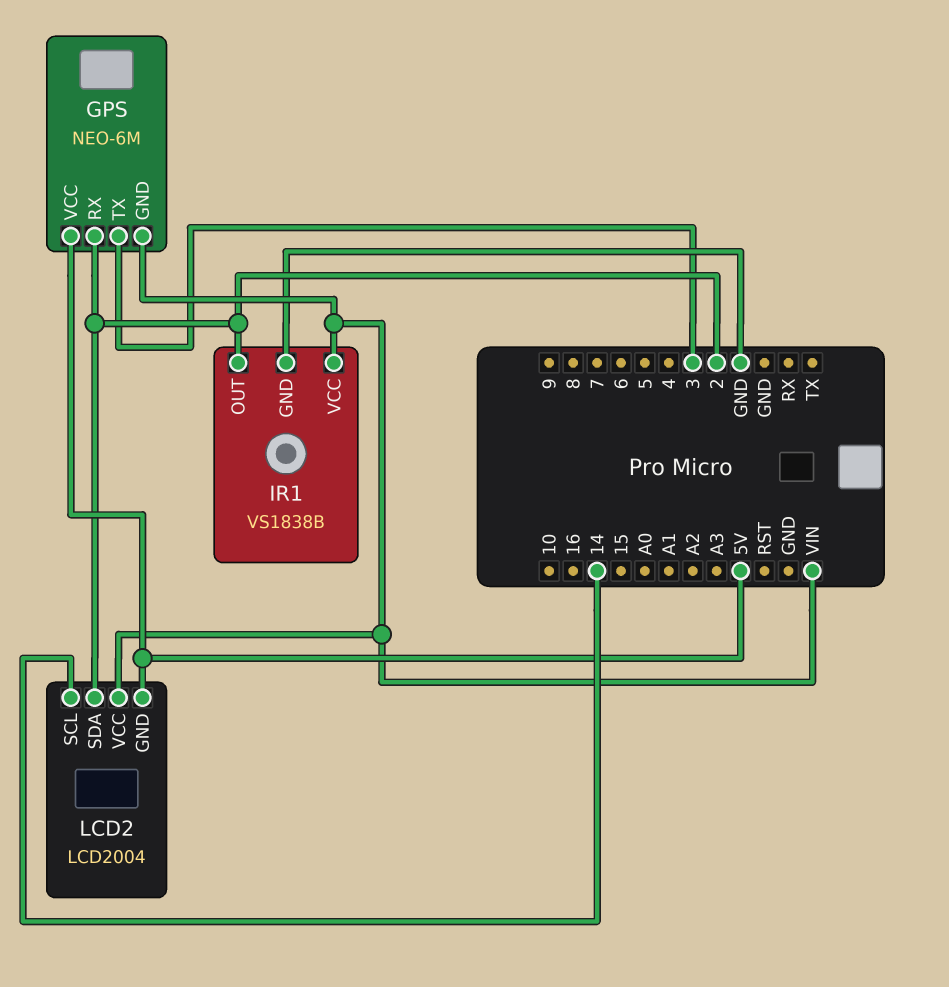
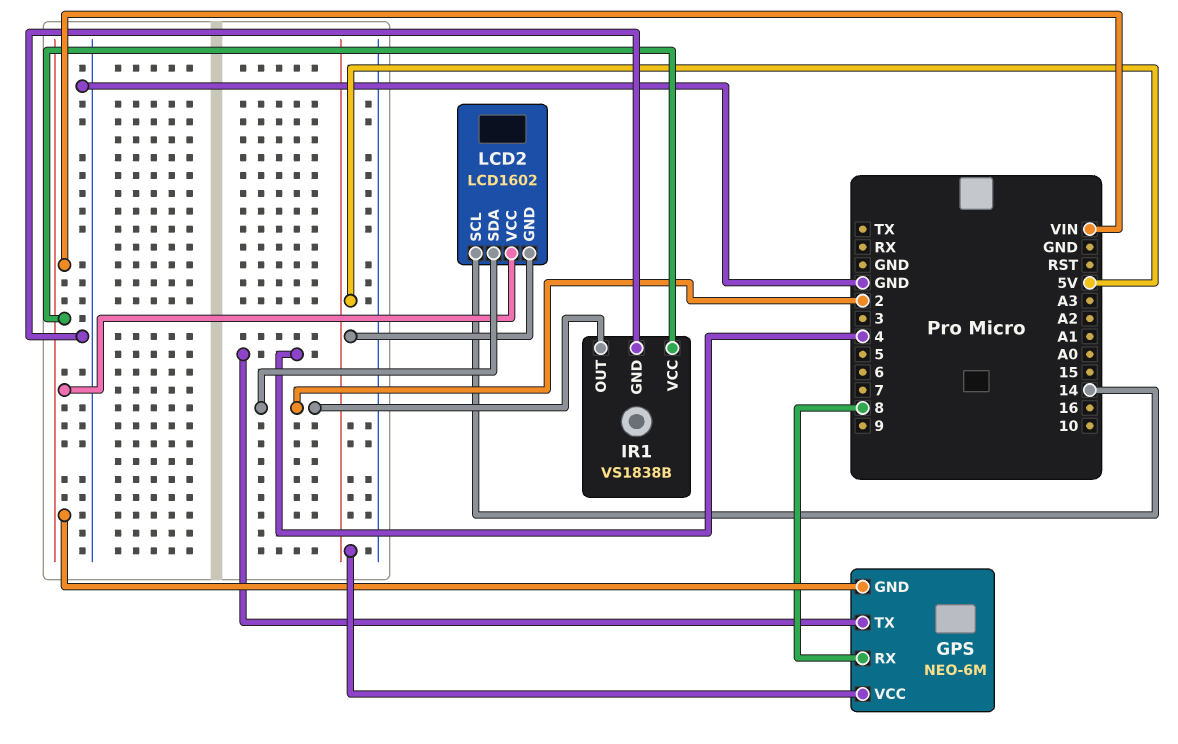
GPS pin RX: 2 -> 8
GPS pin TX: 3 -> 4
LCD2: LCD2004 -> LCD1602

